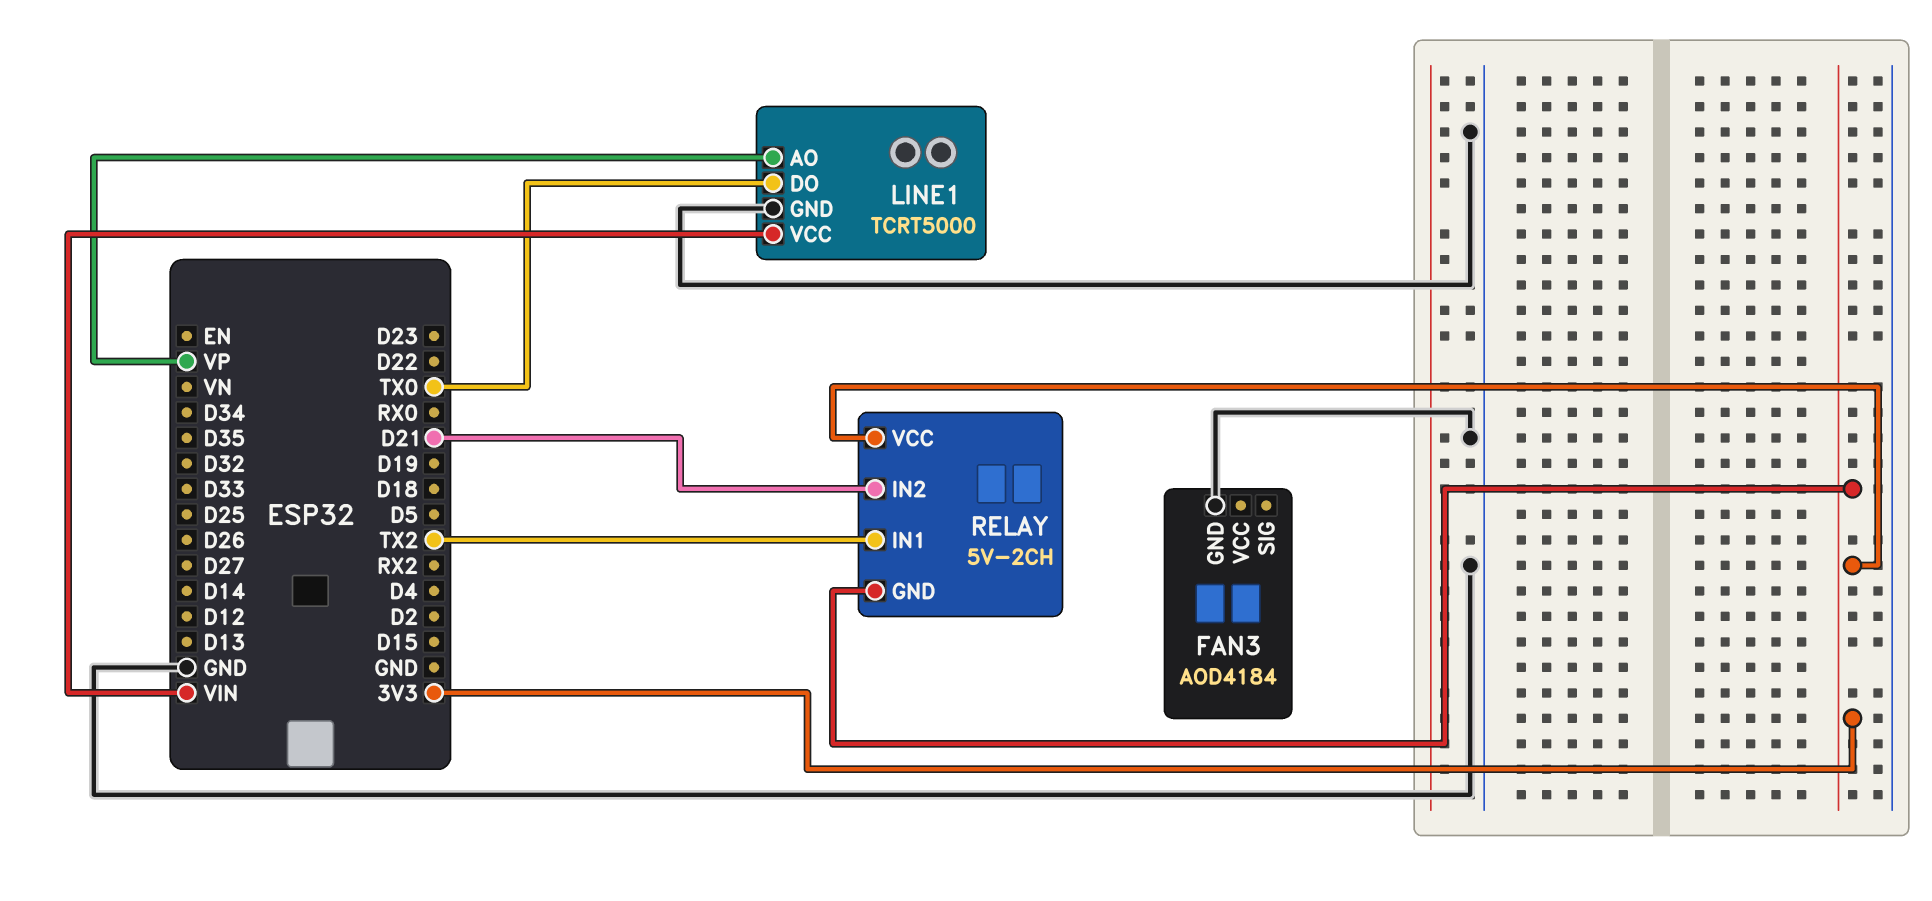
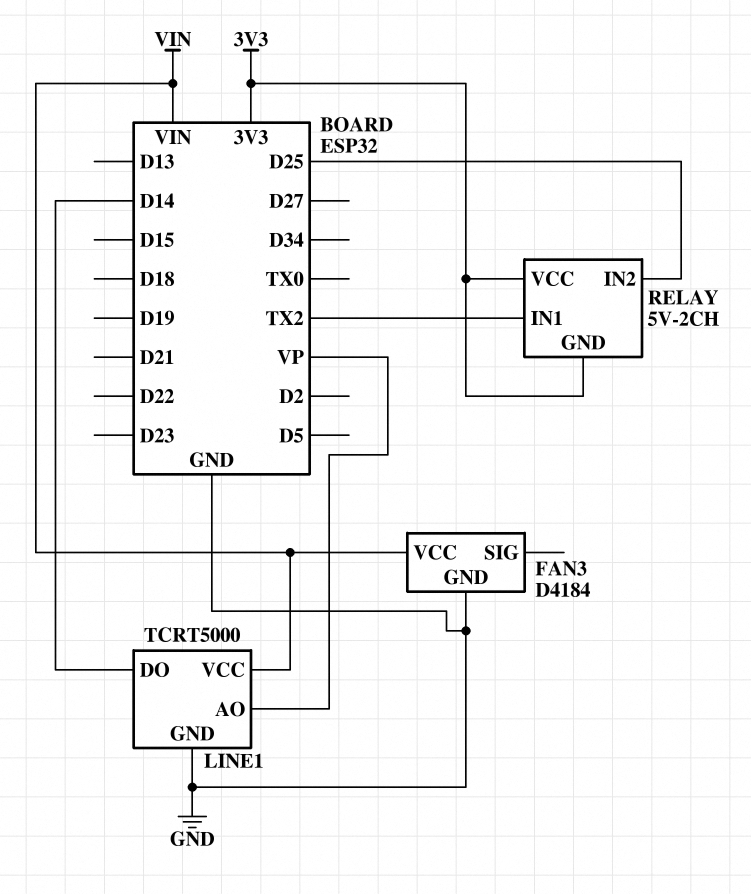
FAN3: AOD4184 -> D4184
FAN3 pin VCC: none -> VIN
LINE1 pin DO: TX0 -> D14
RELAY pin IN2: D21 -> D25

